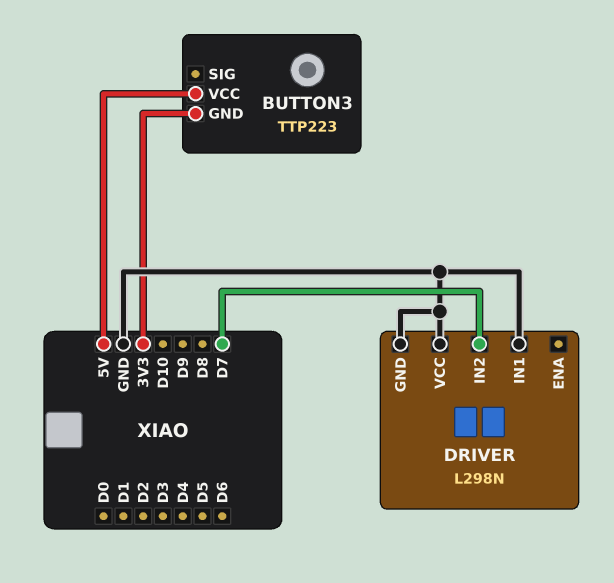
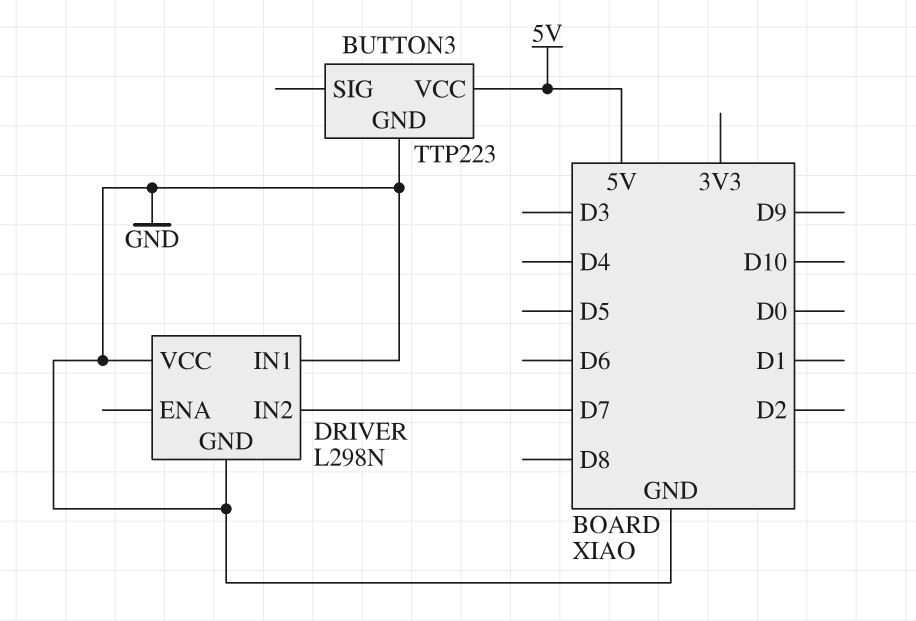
BUTTON3 pin GND: 3V3 -> GND

